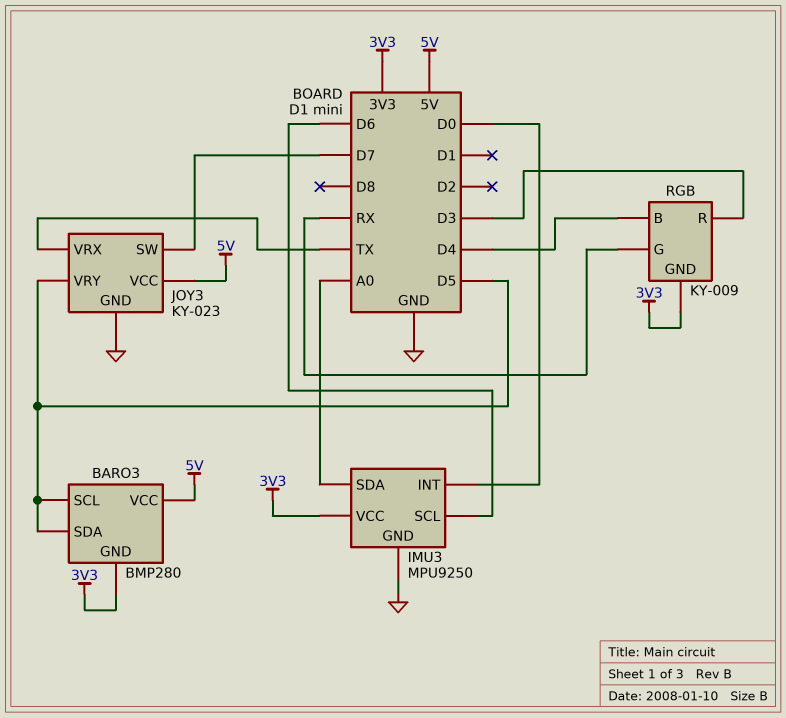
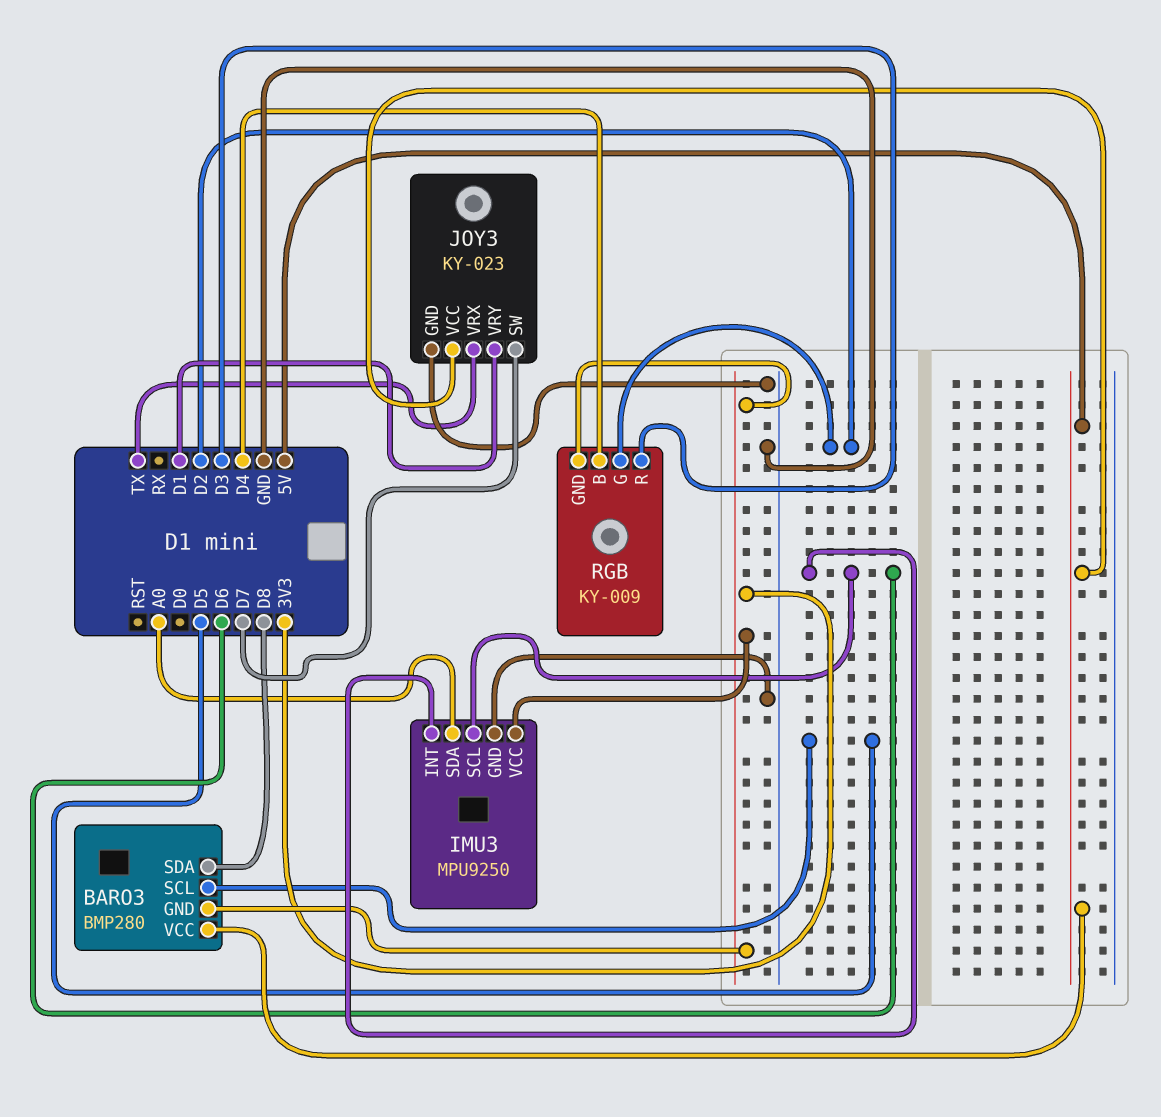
BARO3 pin SDA: D5 -> D8
IMU3 pin INT: D0 -> D6
JOY3 pin VRY: D5 -> D1
RGB pin G: RX -> D2

